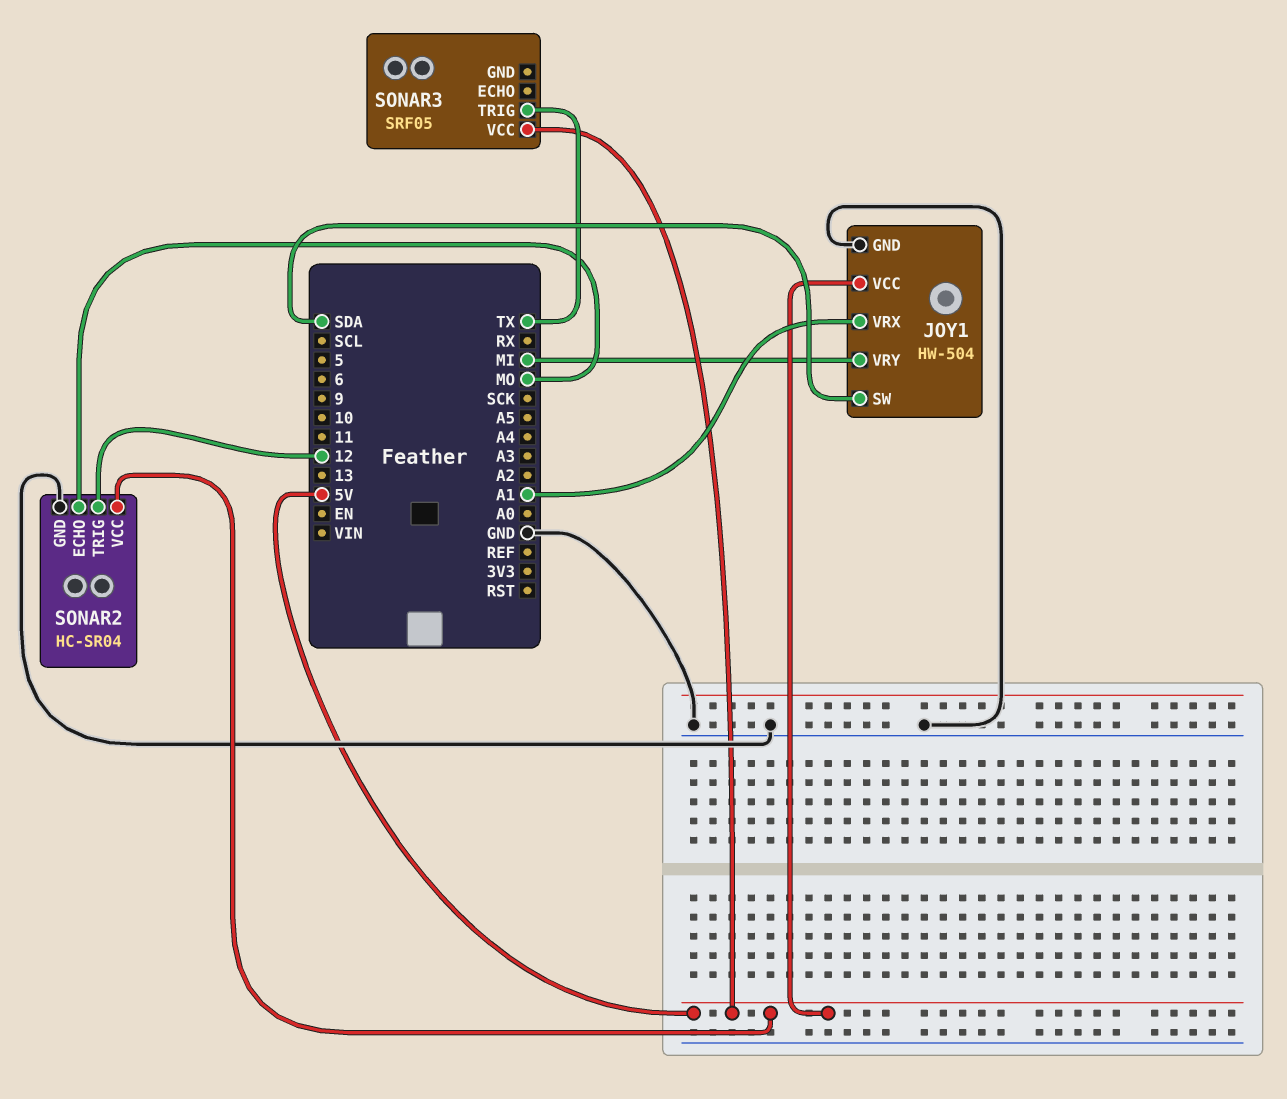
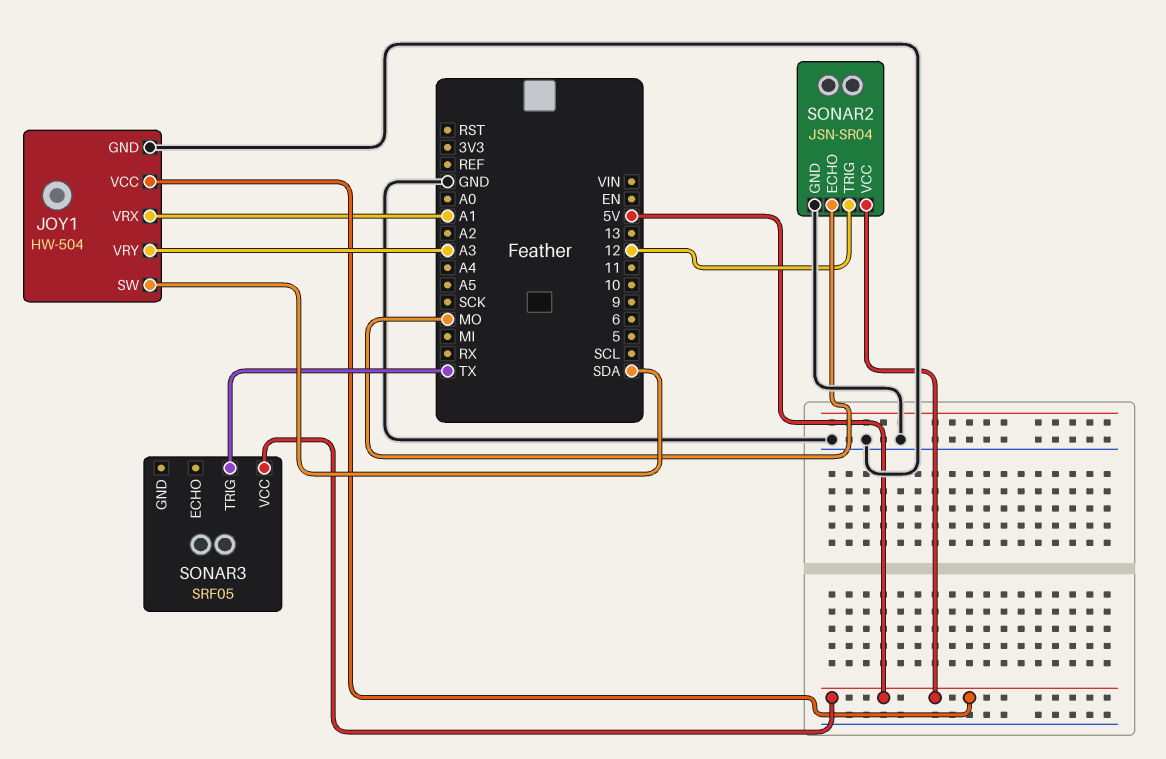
JOY1 pin VRY: MI -> A3
SONAR2: HC-SR04 -> JSN-SR04

